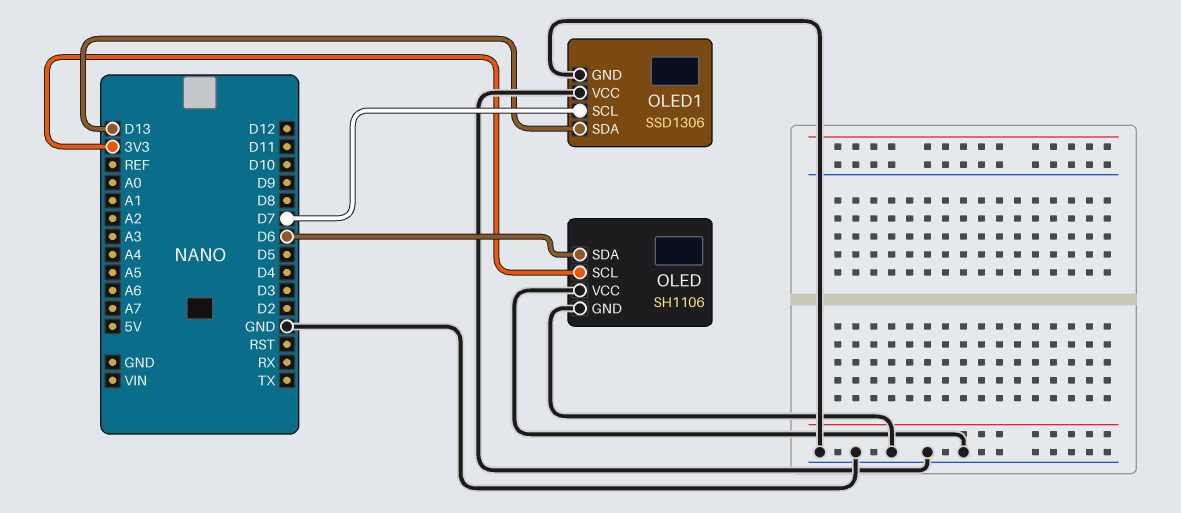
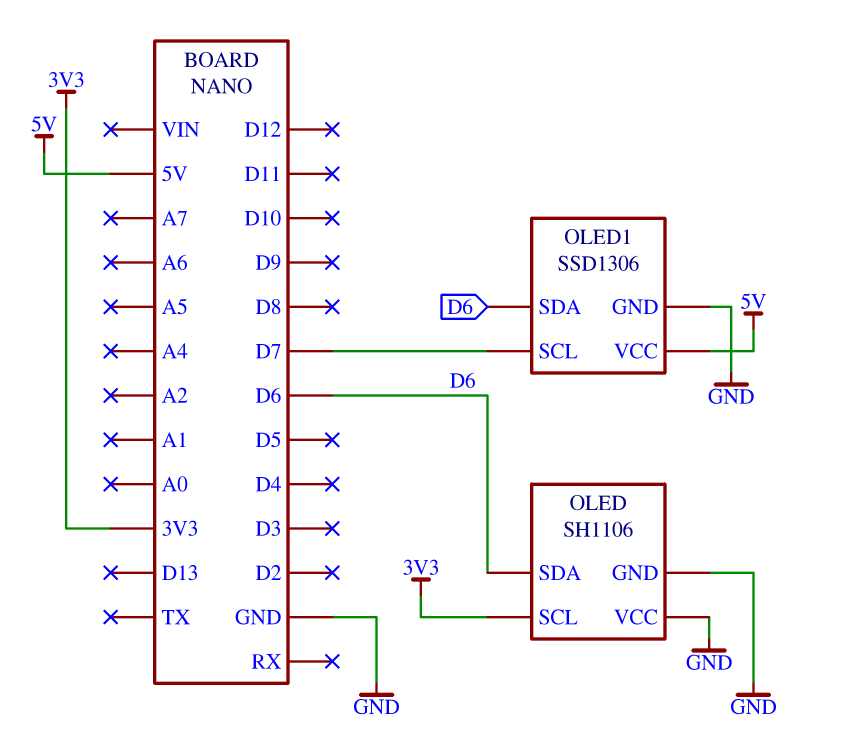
OLED1 pin SDA: D13 -> D6
OLED1 pin VCC: GND -> 5V

